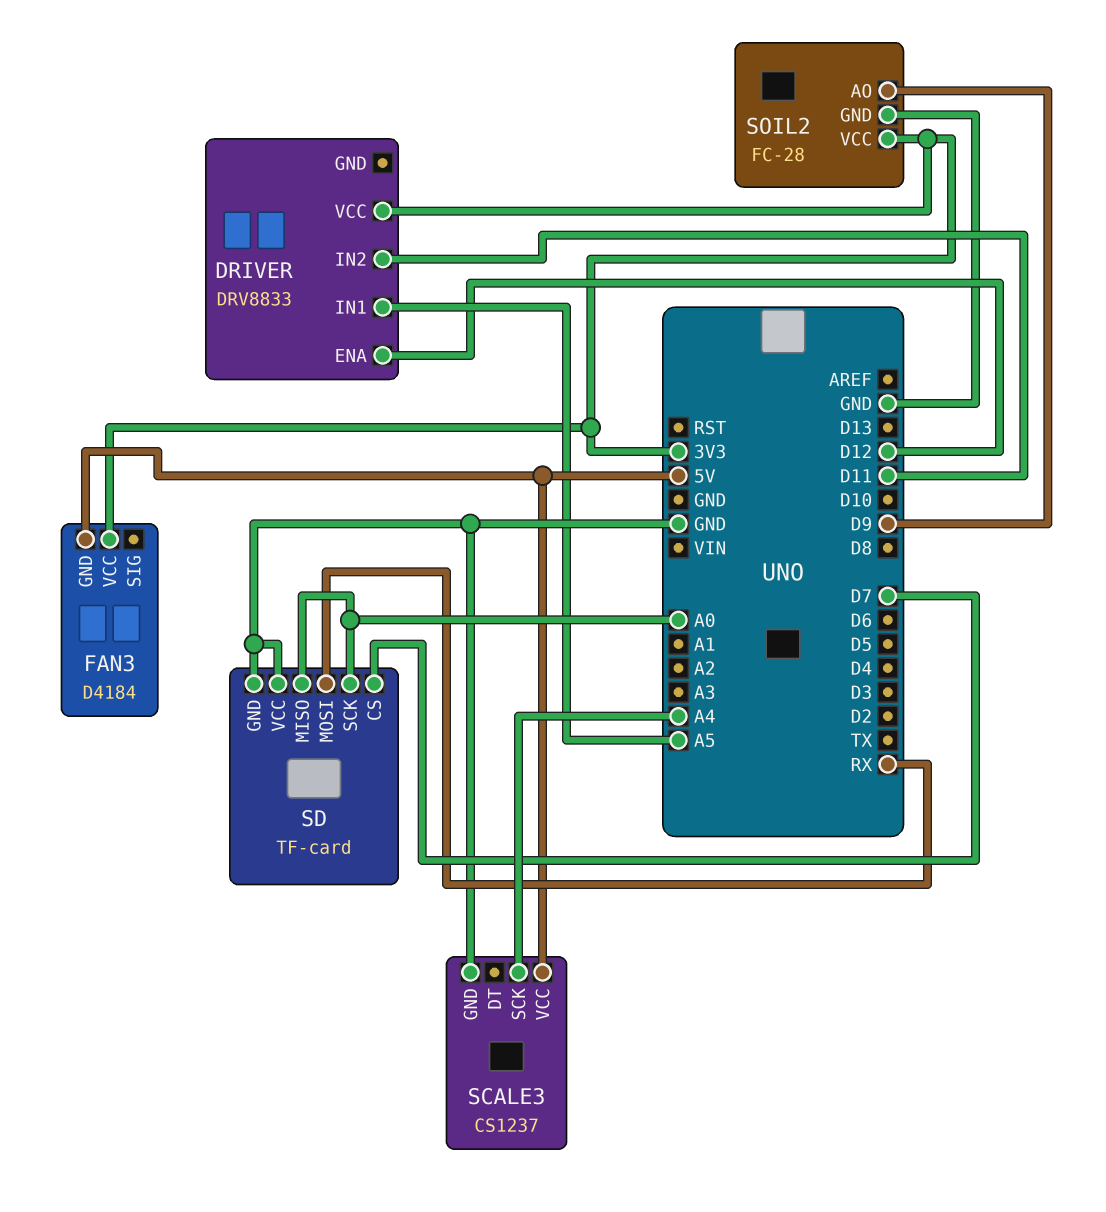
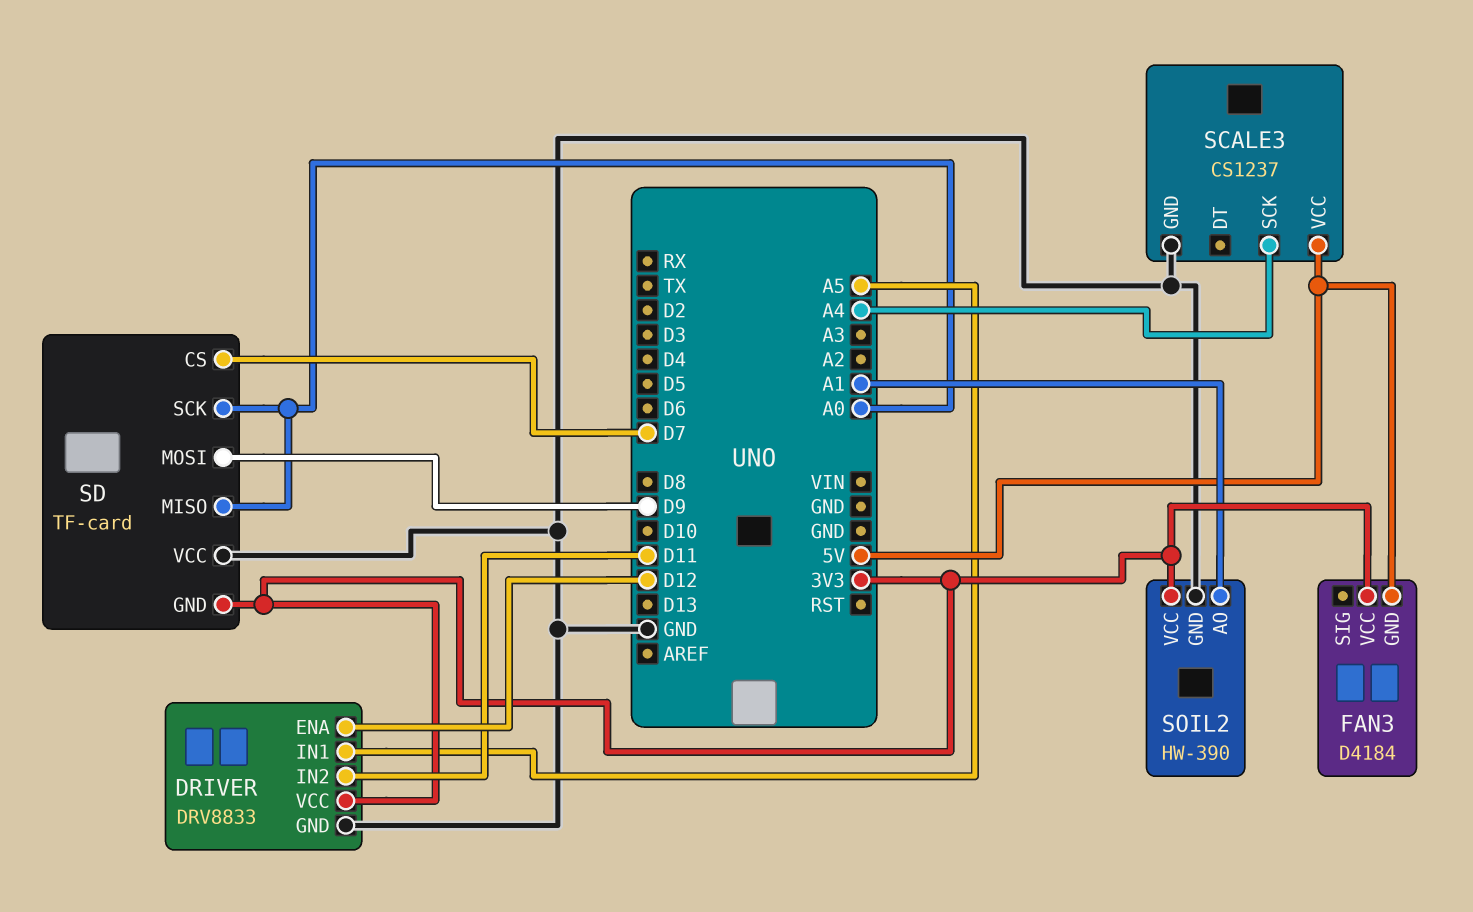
DRIVER pin GND: none -> GND
SD pin GND: GND -> 3V3
SD pin MOSI: RX -> D9
SOIL2: FC-28 -> HW-390
SOIL2 pin AO: D9 -> A1

